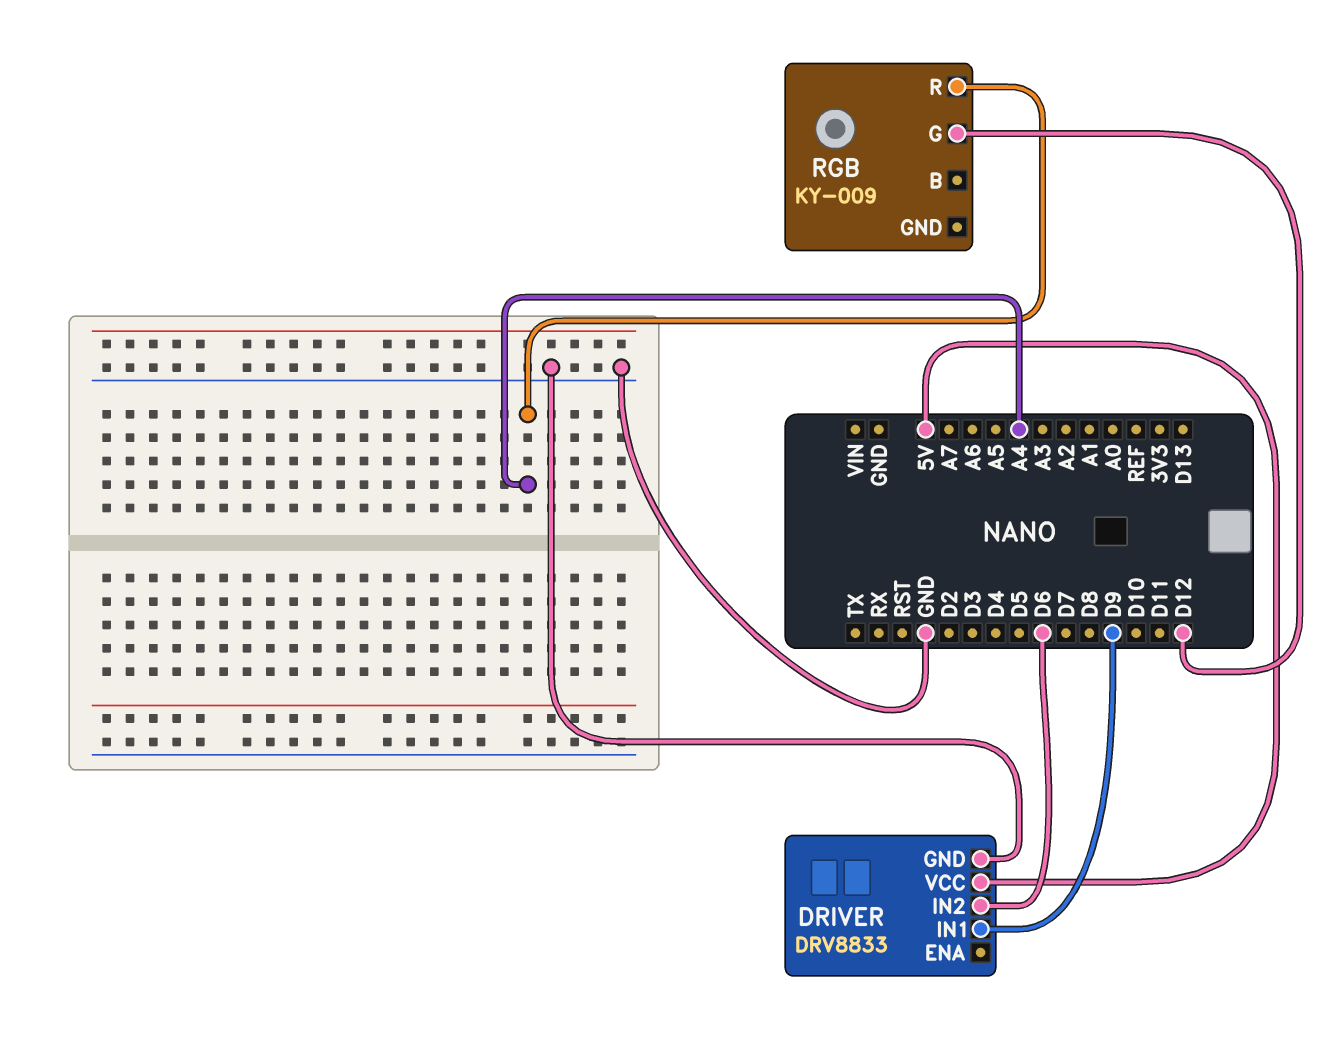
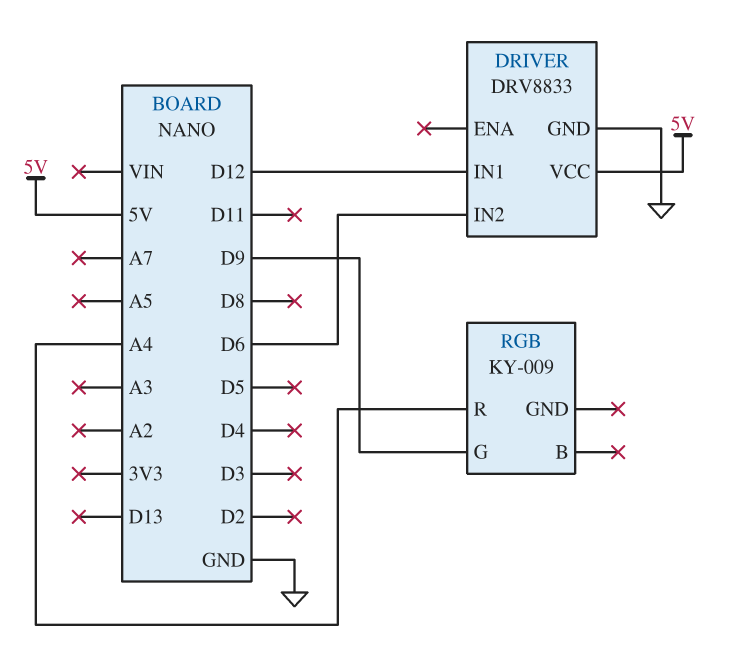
DRIVER pin IN1: D9 -> D12
RGB pin G: D12 -> D9

